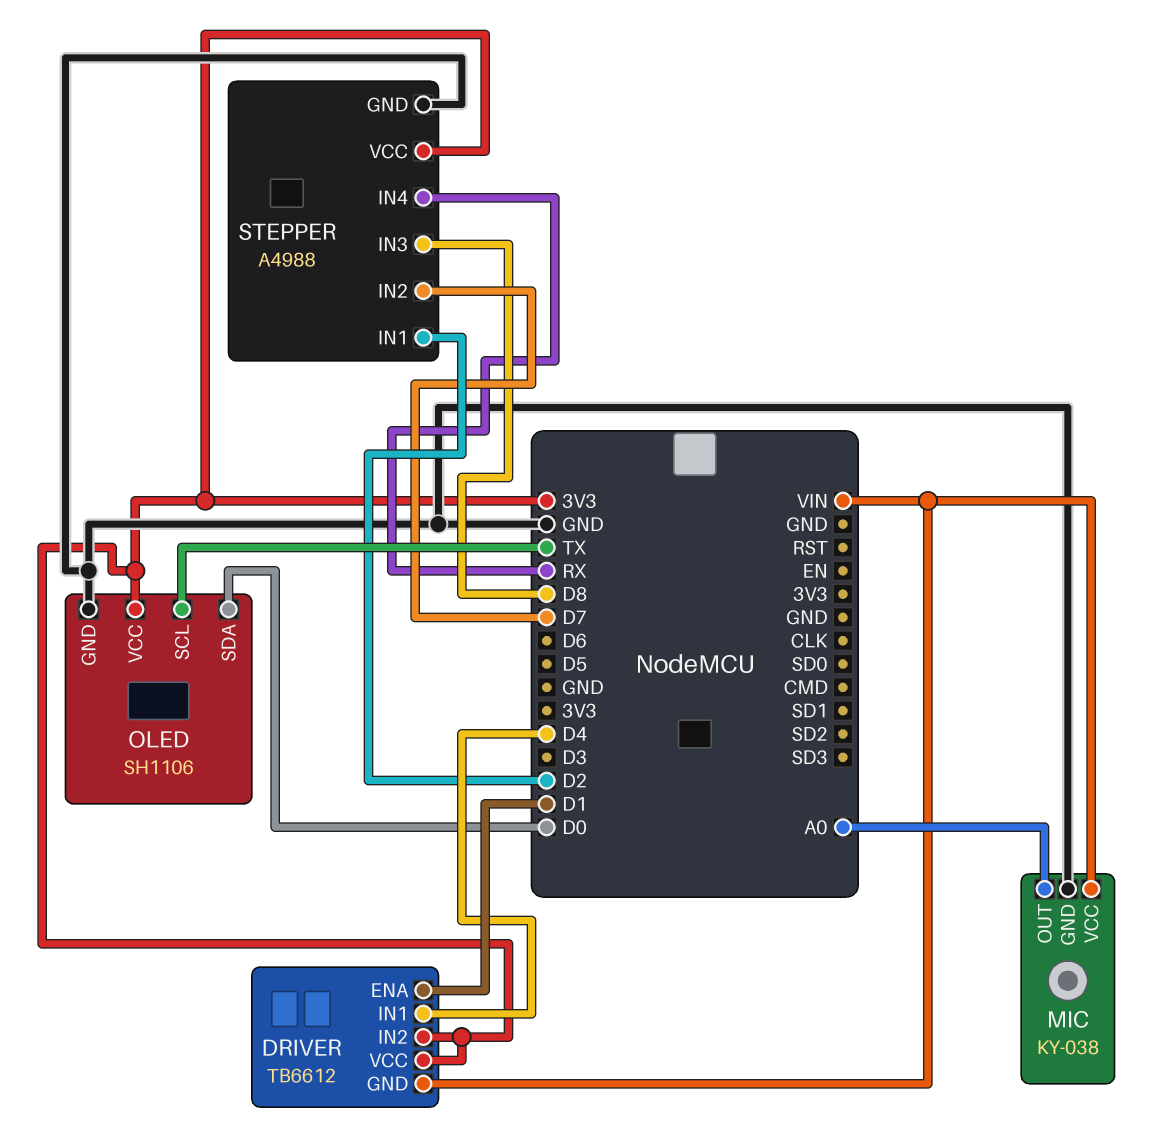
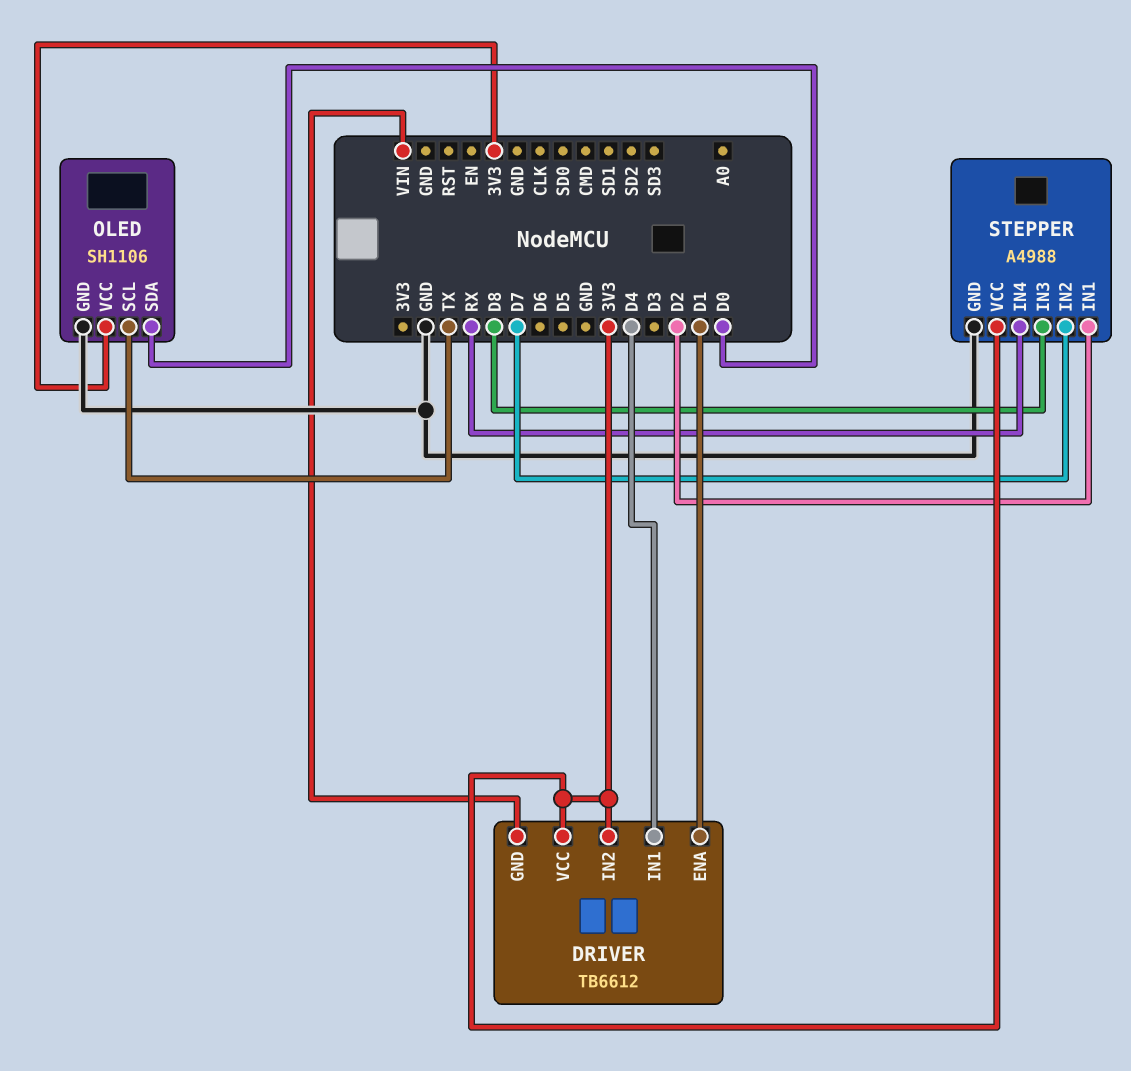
MIC: KY-038 -> none
MIC pin GND: GND -> none
MIC pin OUT: A0 -> none
MIC pin VCC: VIN -> none

